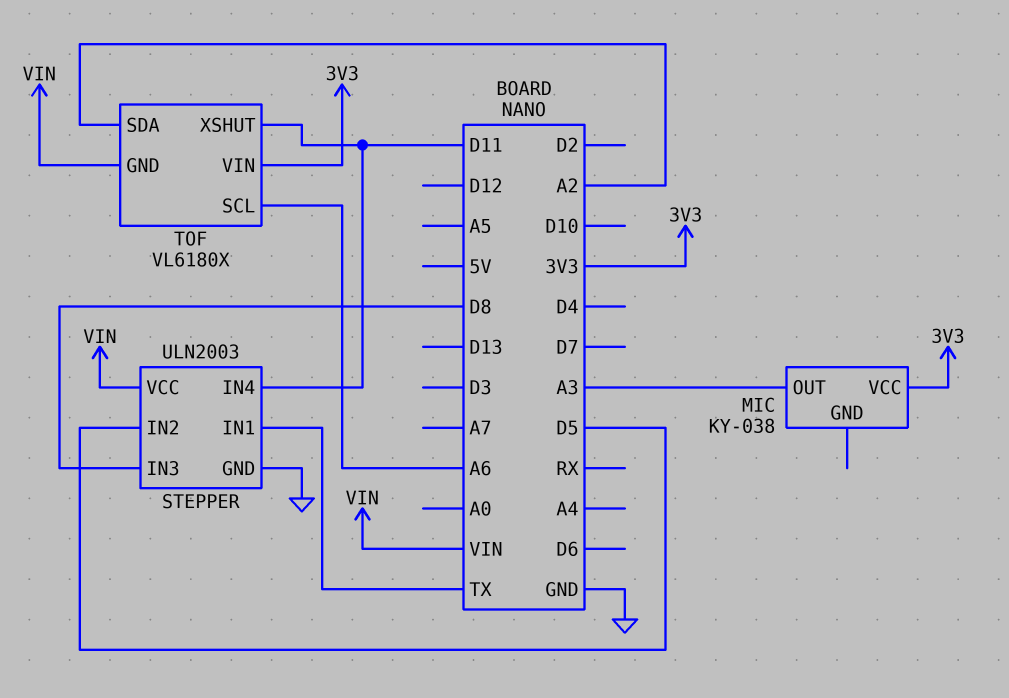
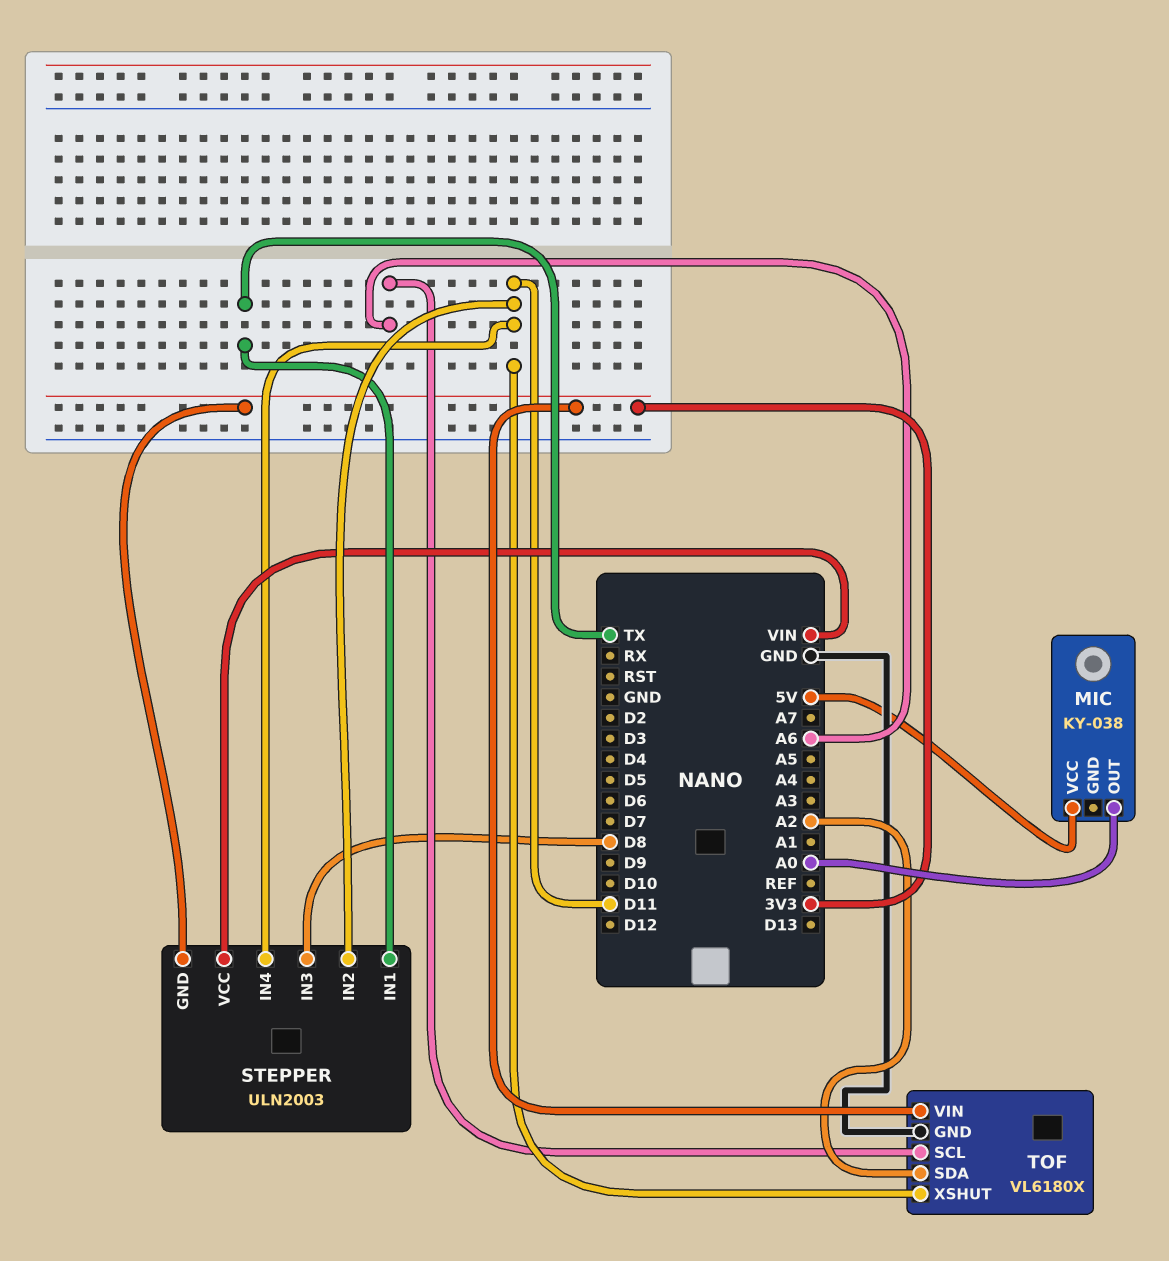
MIC pin OUT: A3 -> A0
MIC pin VCC: 3V3 -> 5V
STEPPER pin GND: GND -> 3V3
STEPPER pin IN2: D5 -> D11
TOF pin GND: VIN -> GND

